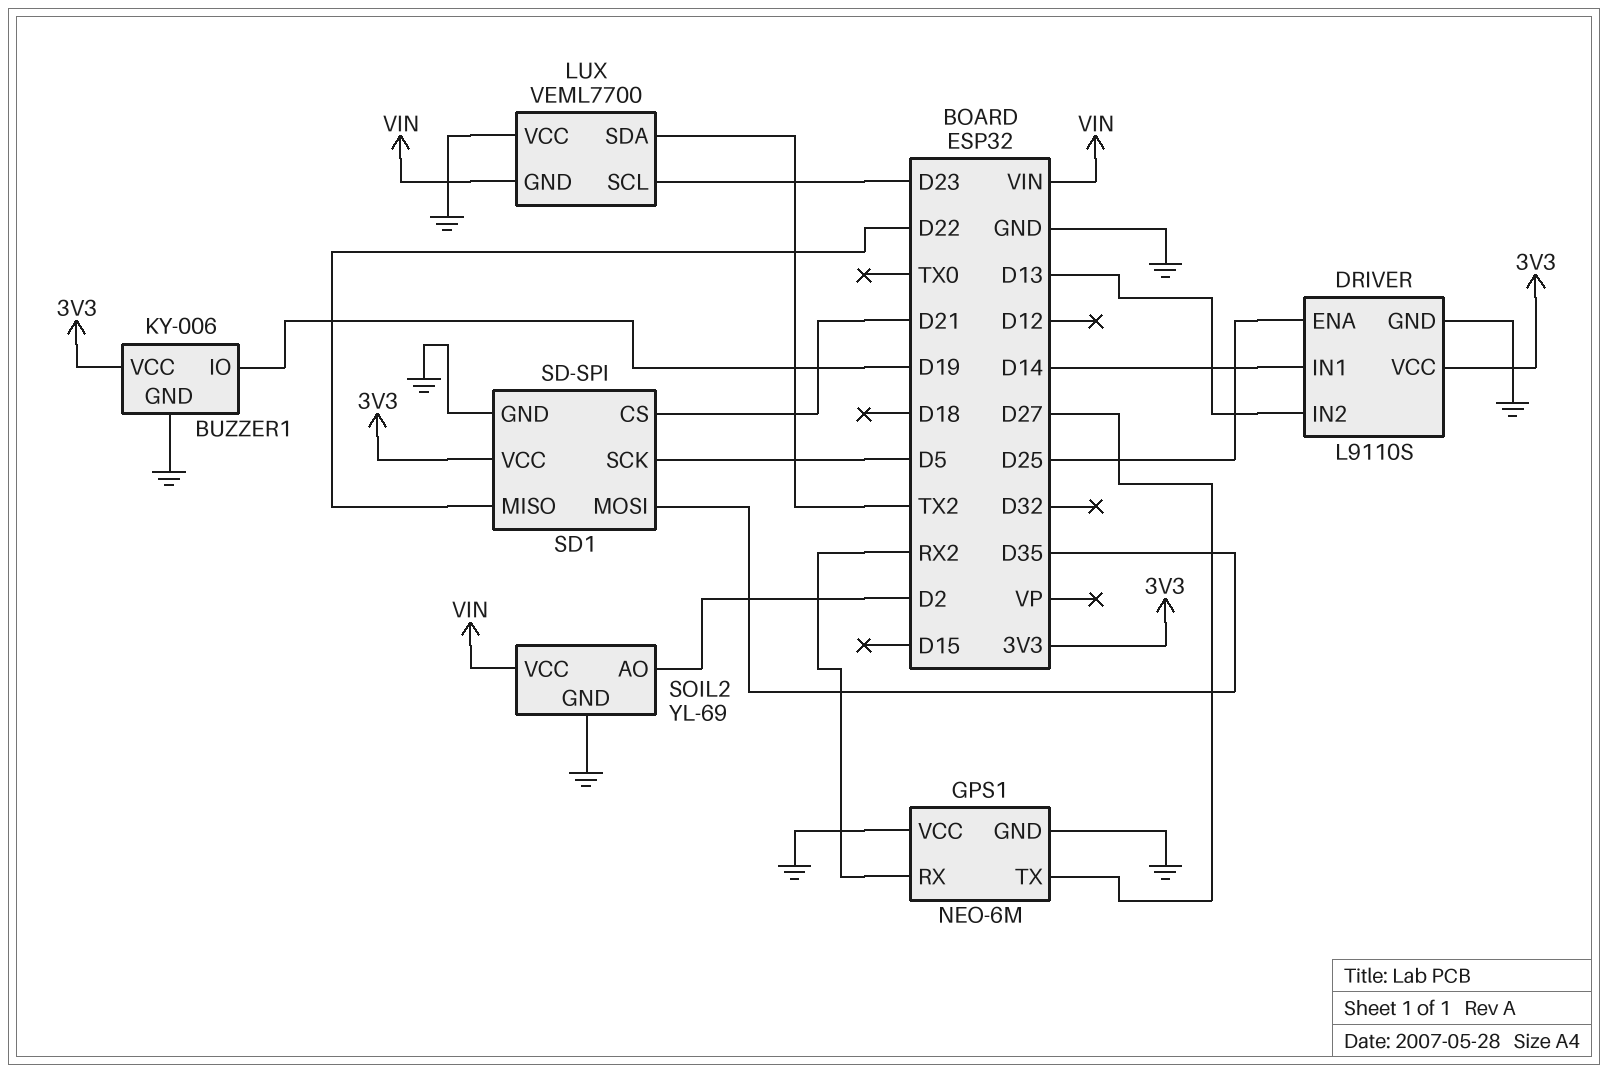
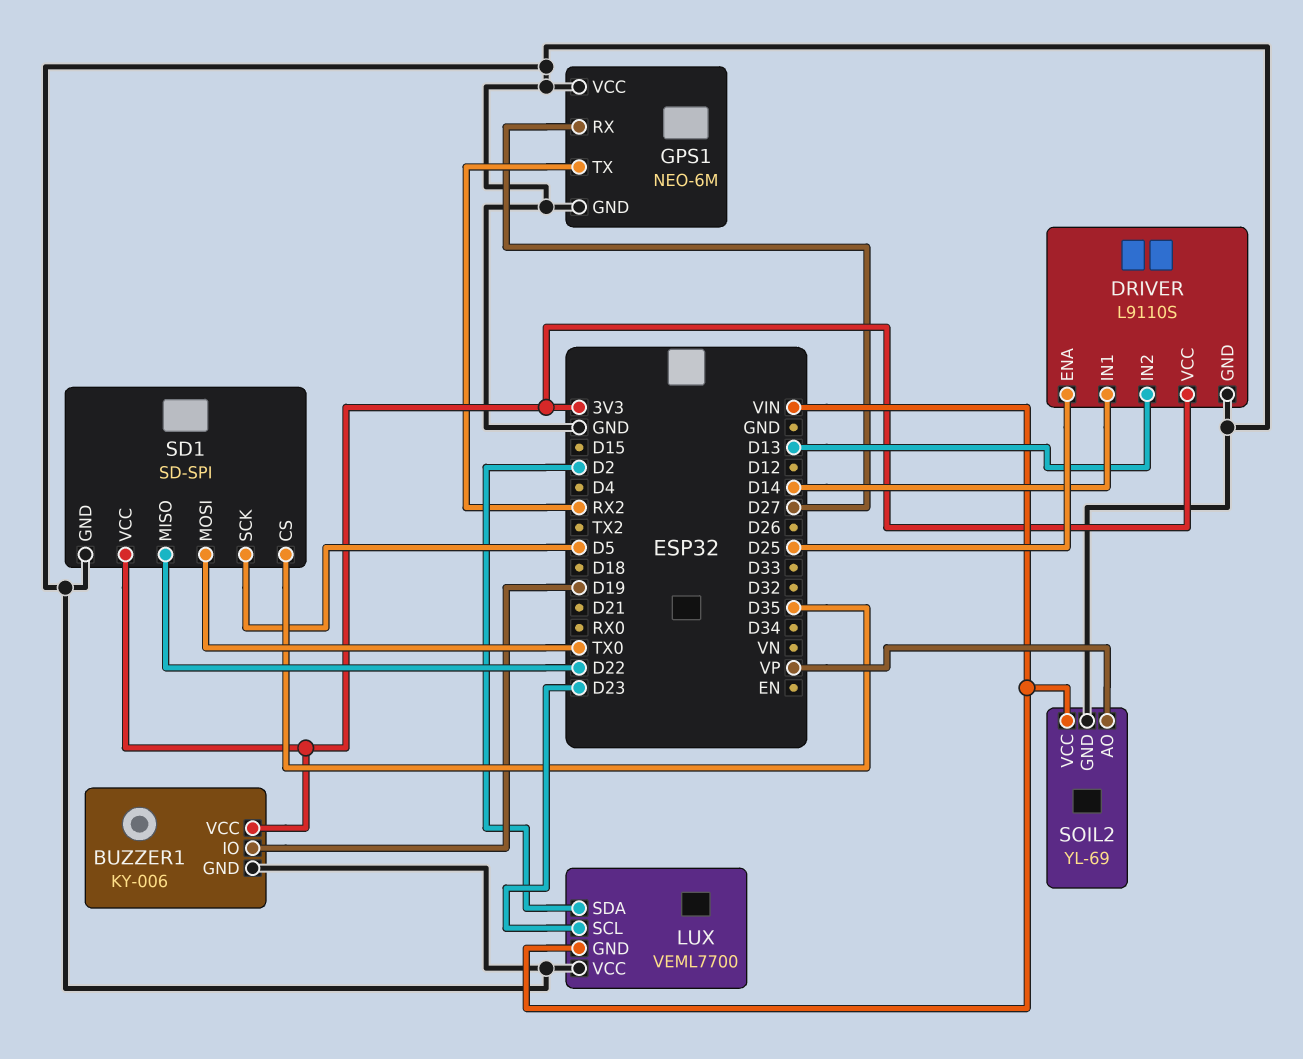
GPS1 pin RX: RX2 -> D27
GPS1 pin TX: D27 -> RX2
LUX pin SDA: TX2 -> D2
SD1 pin CS: D21 -> D35
SD1 pin MOSI: D35 -> TX0
SOIL2 pin AO: D2 -> VP

